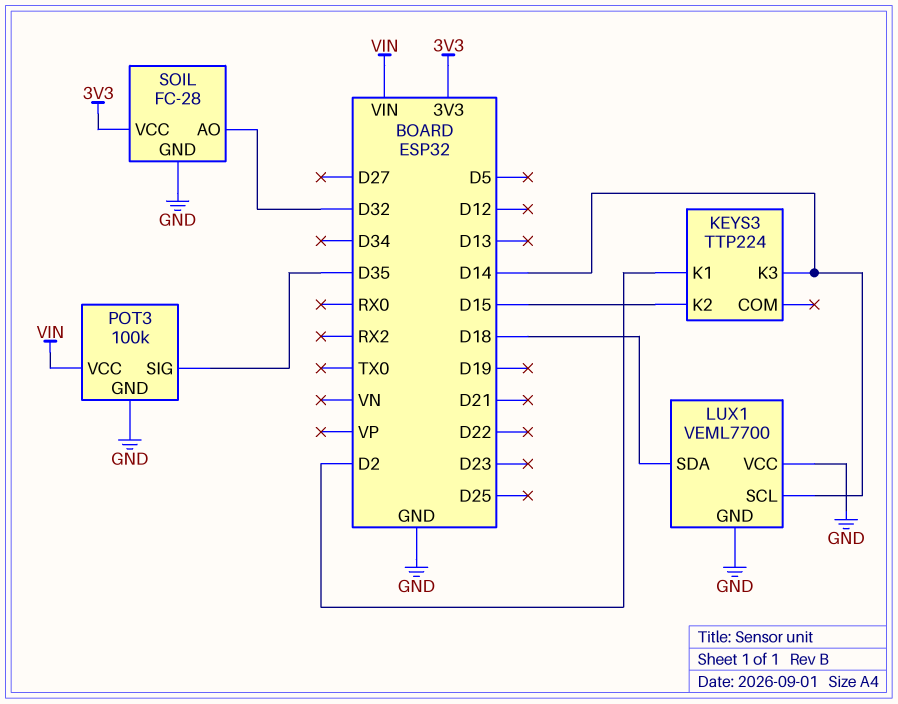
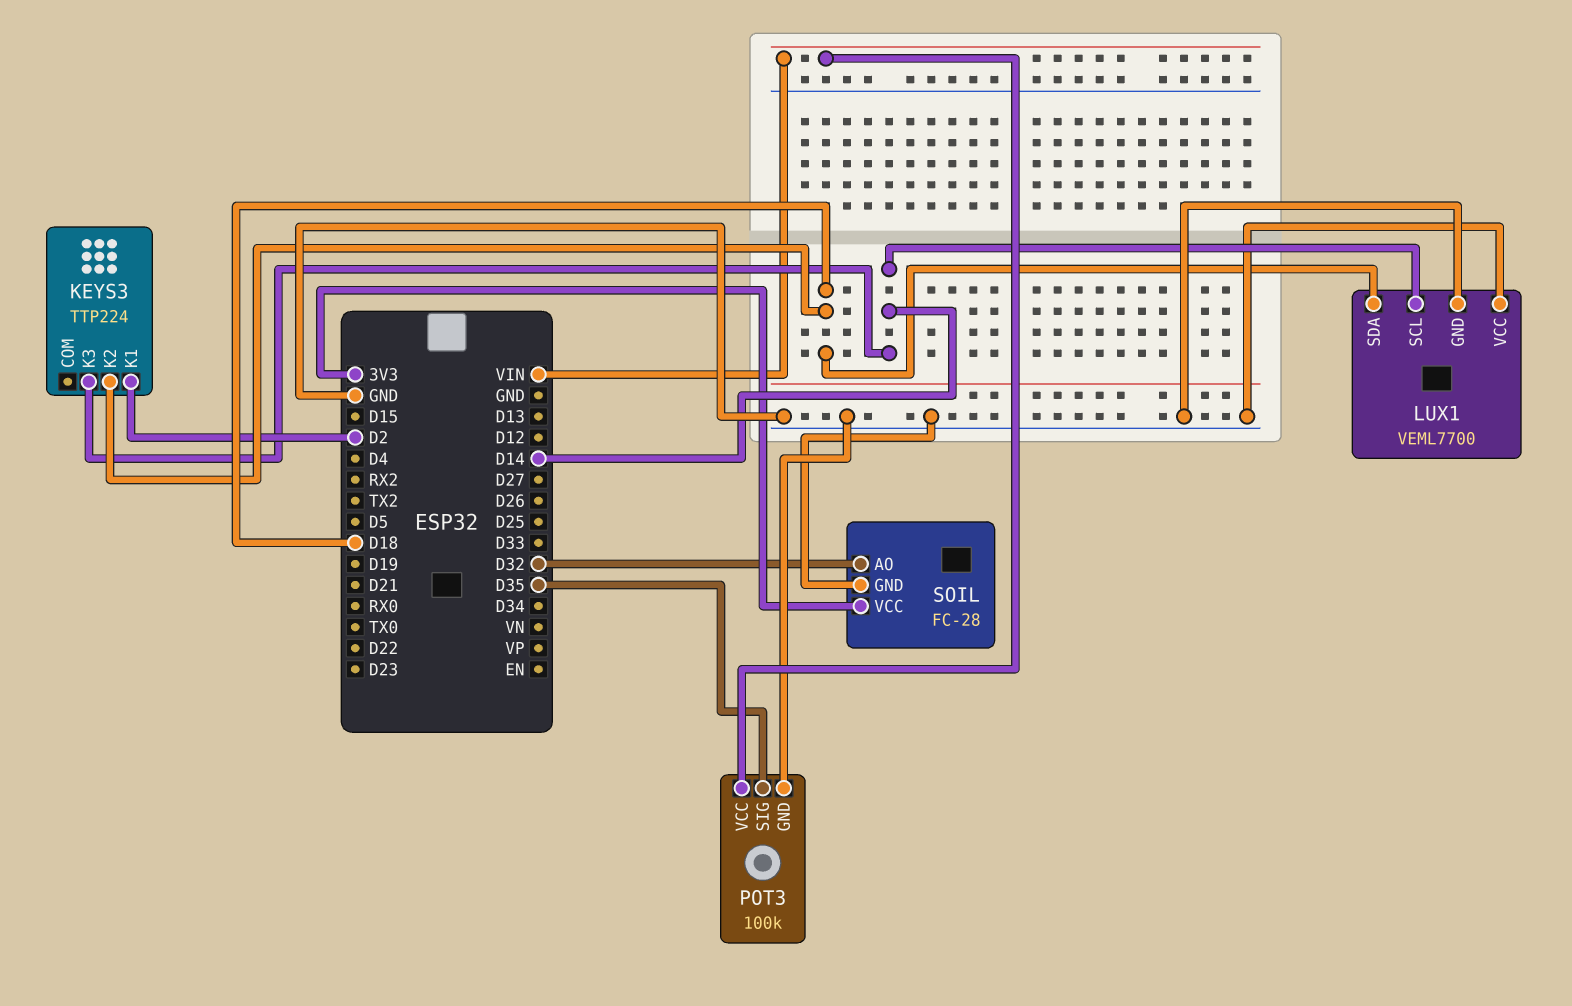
KEYS3 pin K2: D15 -> D18

